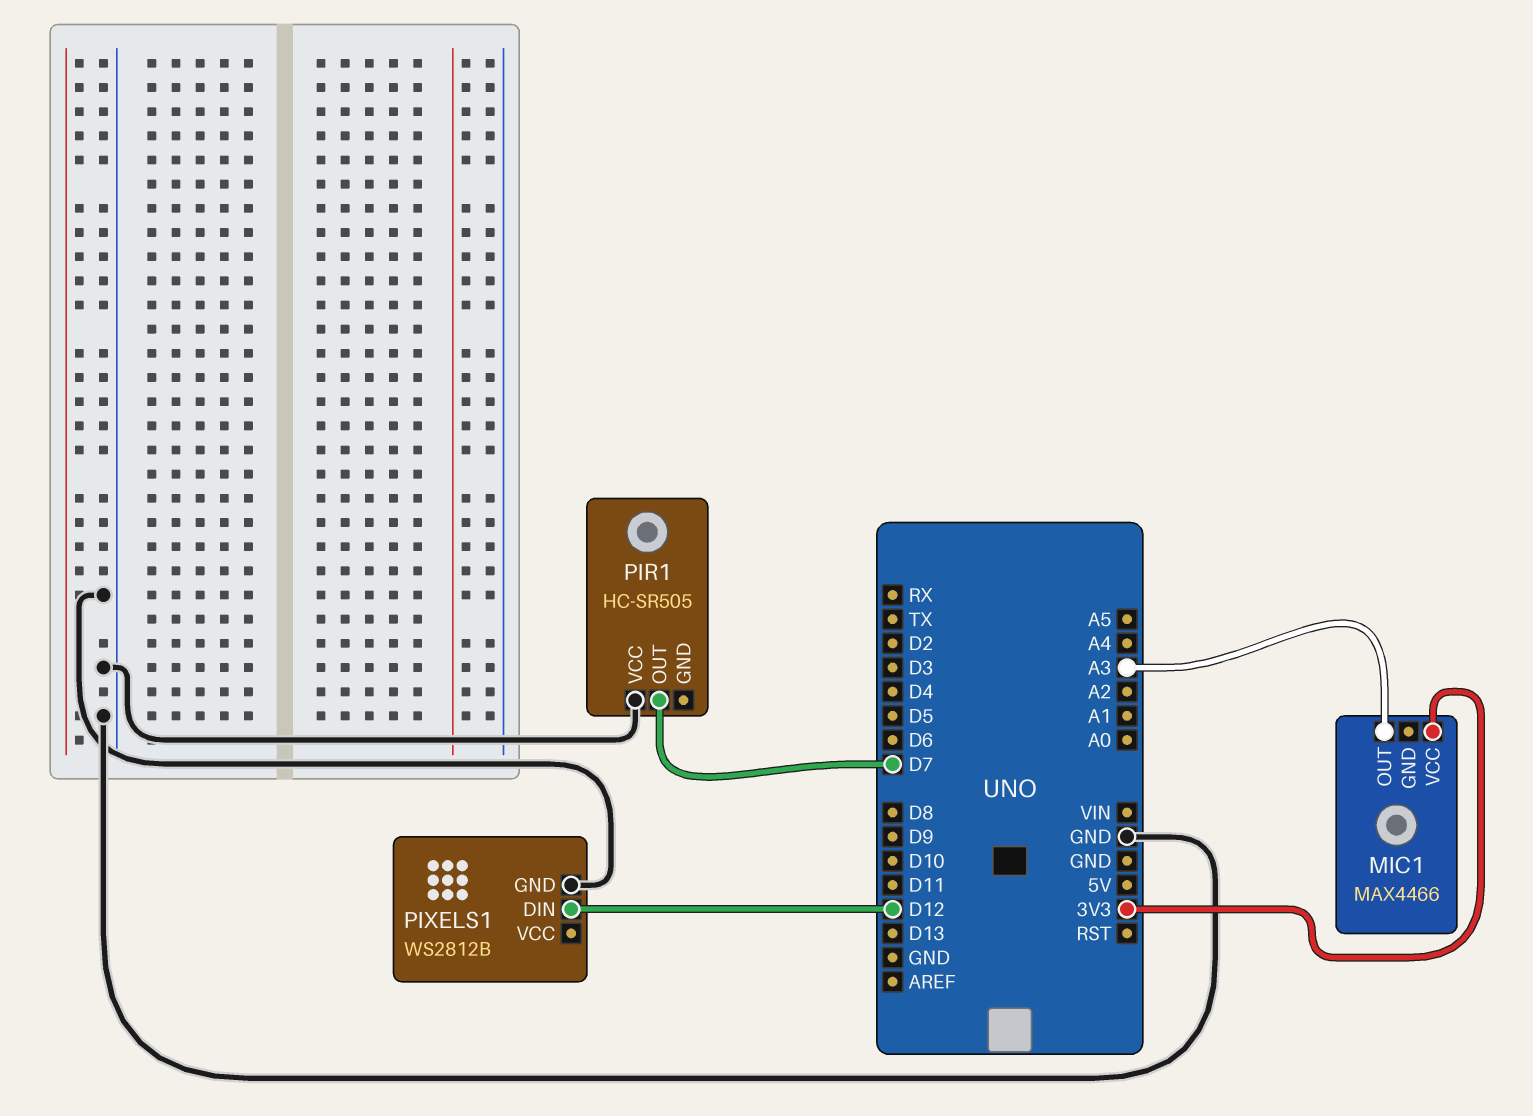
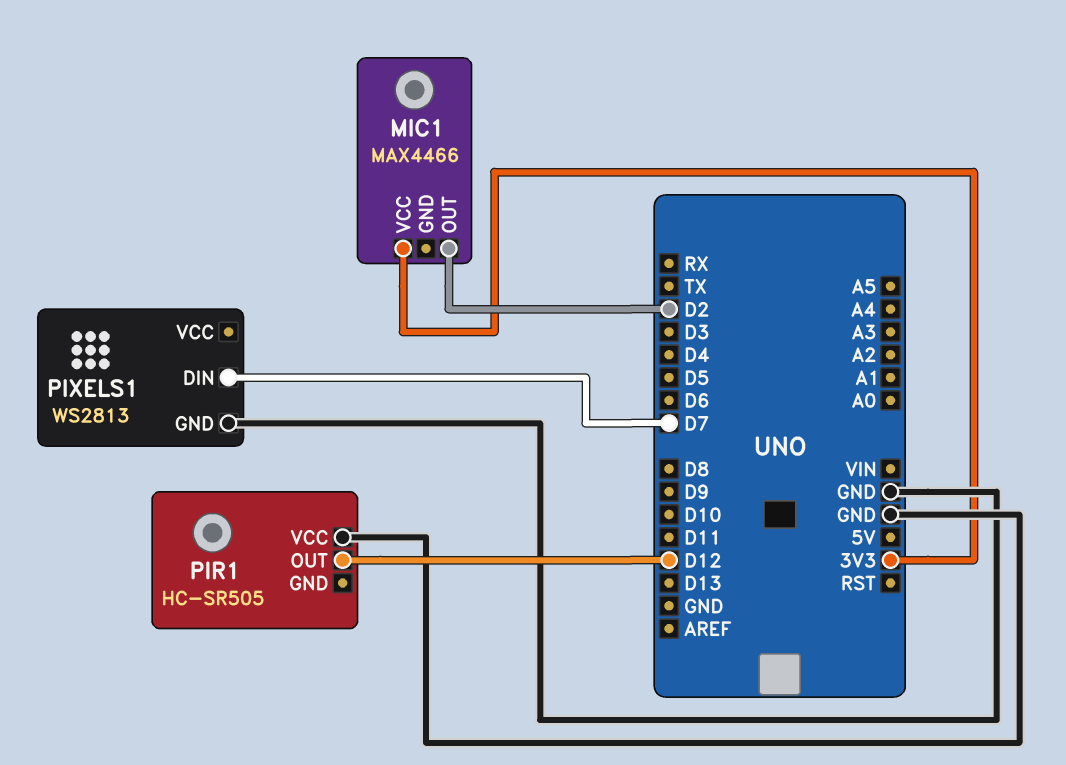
MIC1 pin OUT: A3 -> D2
PIR1 pin OUT: D7 -> D12
PIXELS1: WS2812B -> WS2813
PIXELS1 pin DIN: D12 -> D7

